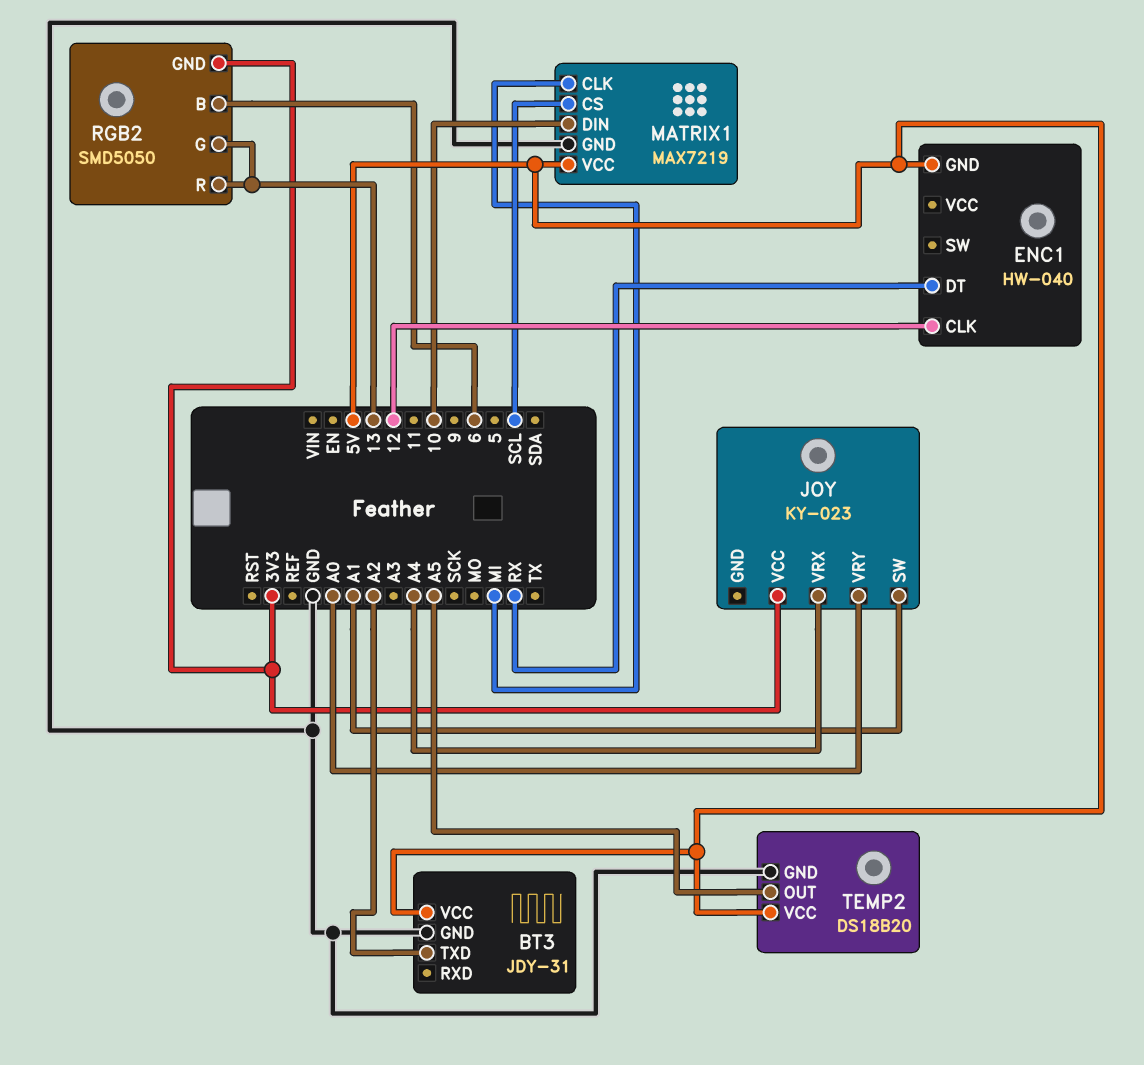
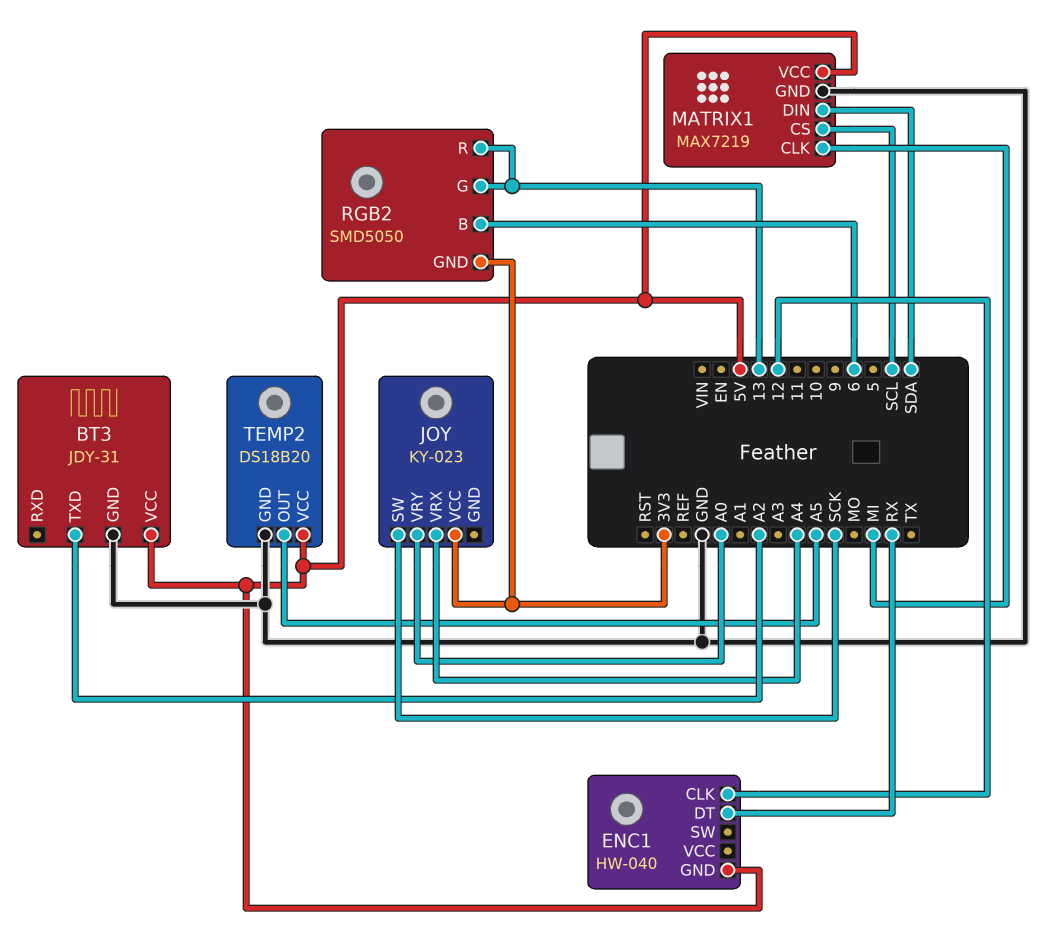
JOY pin SW: A1 -> SCK
MATRIX1 pin DIN: 10 -> SDA

